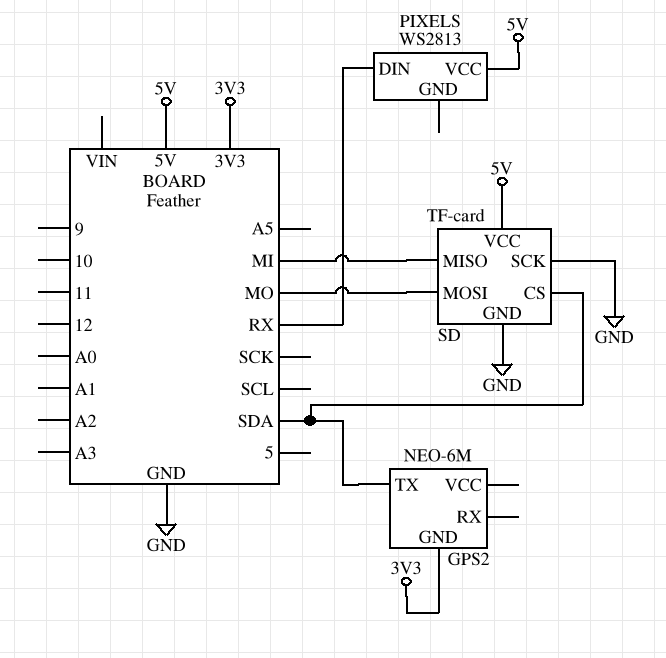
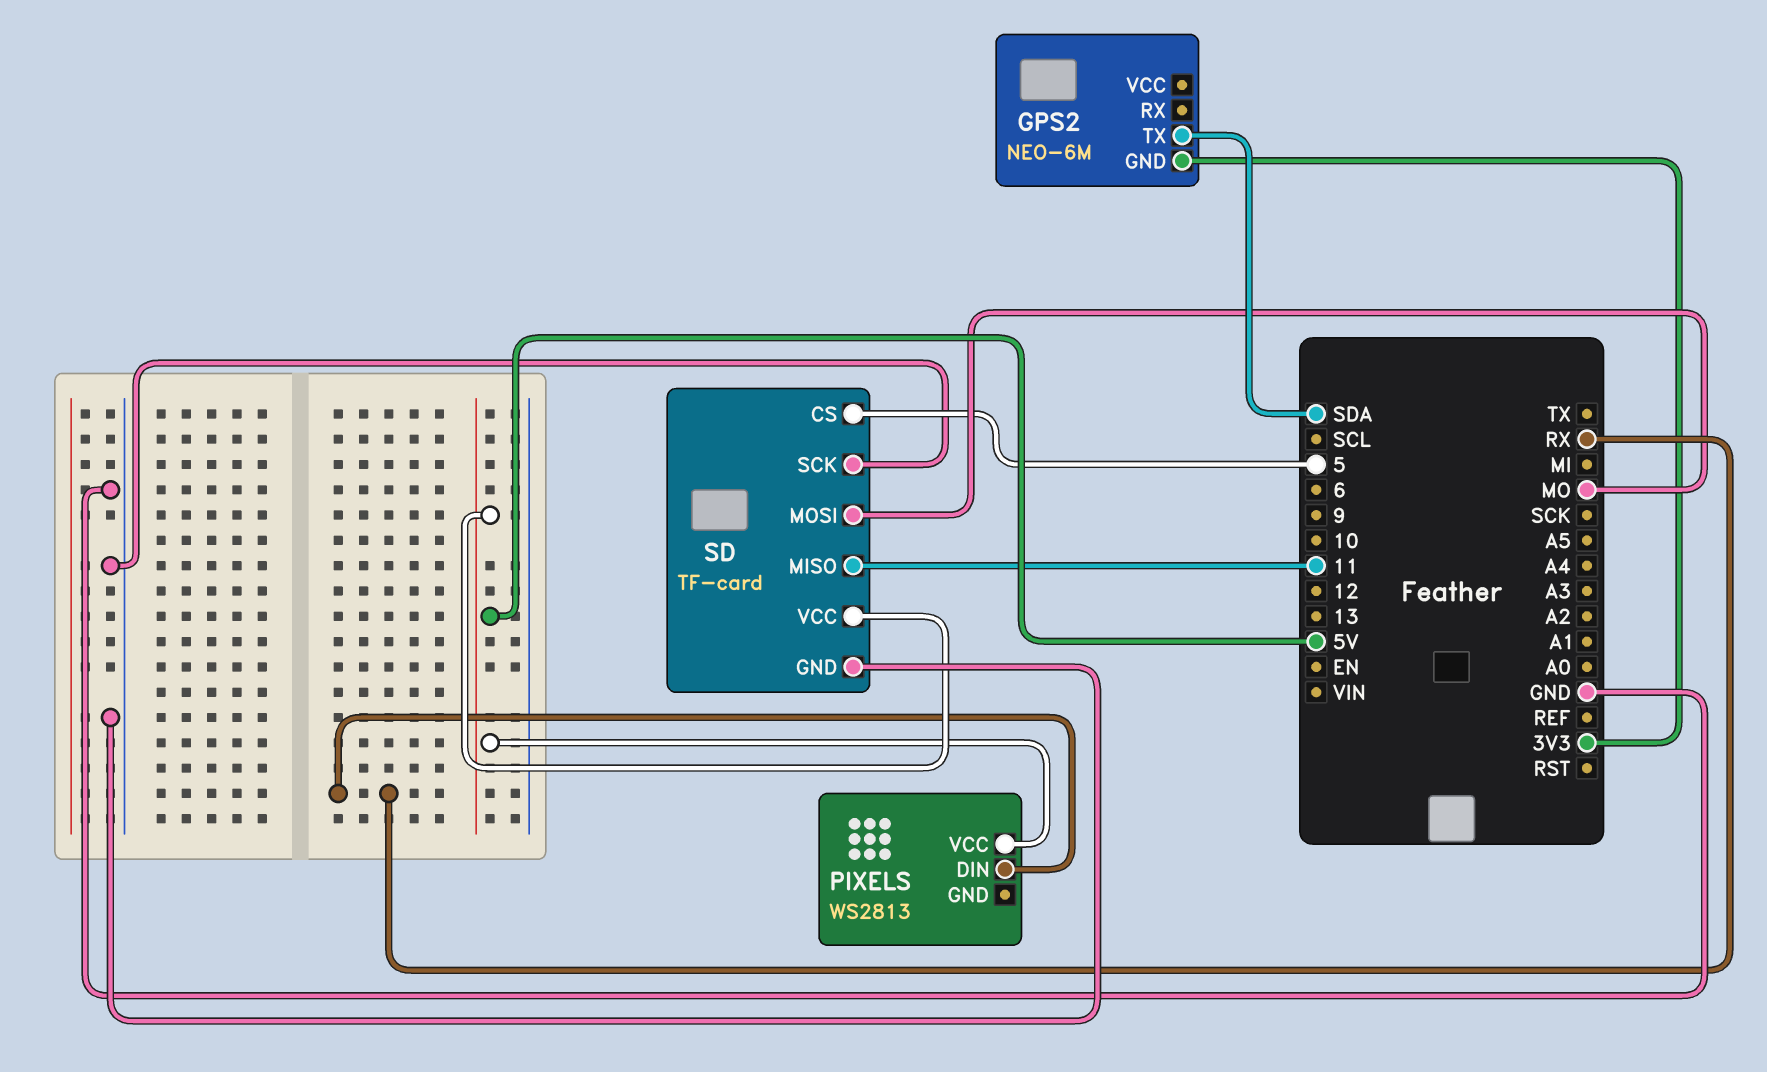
SD pin CS: SDA -> 5
SD pin MISO: MI -> 11

